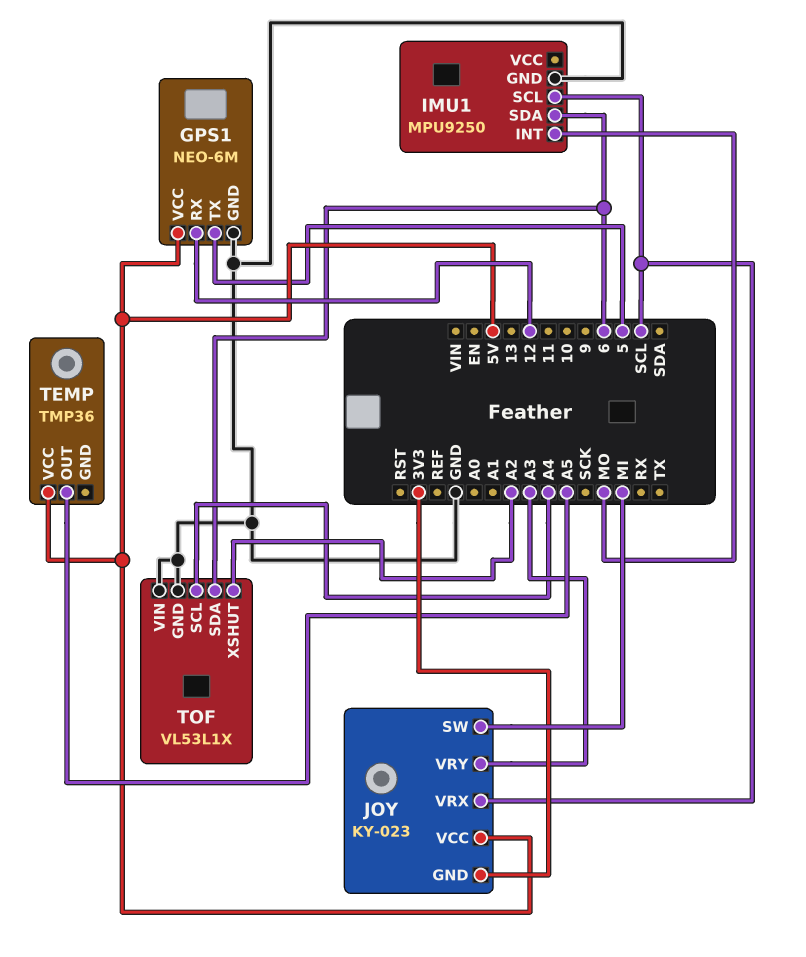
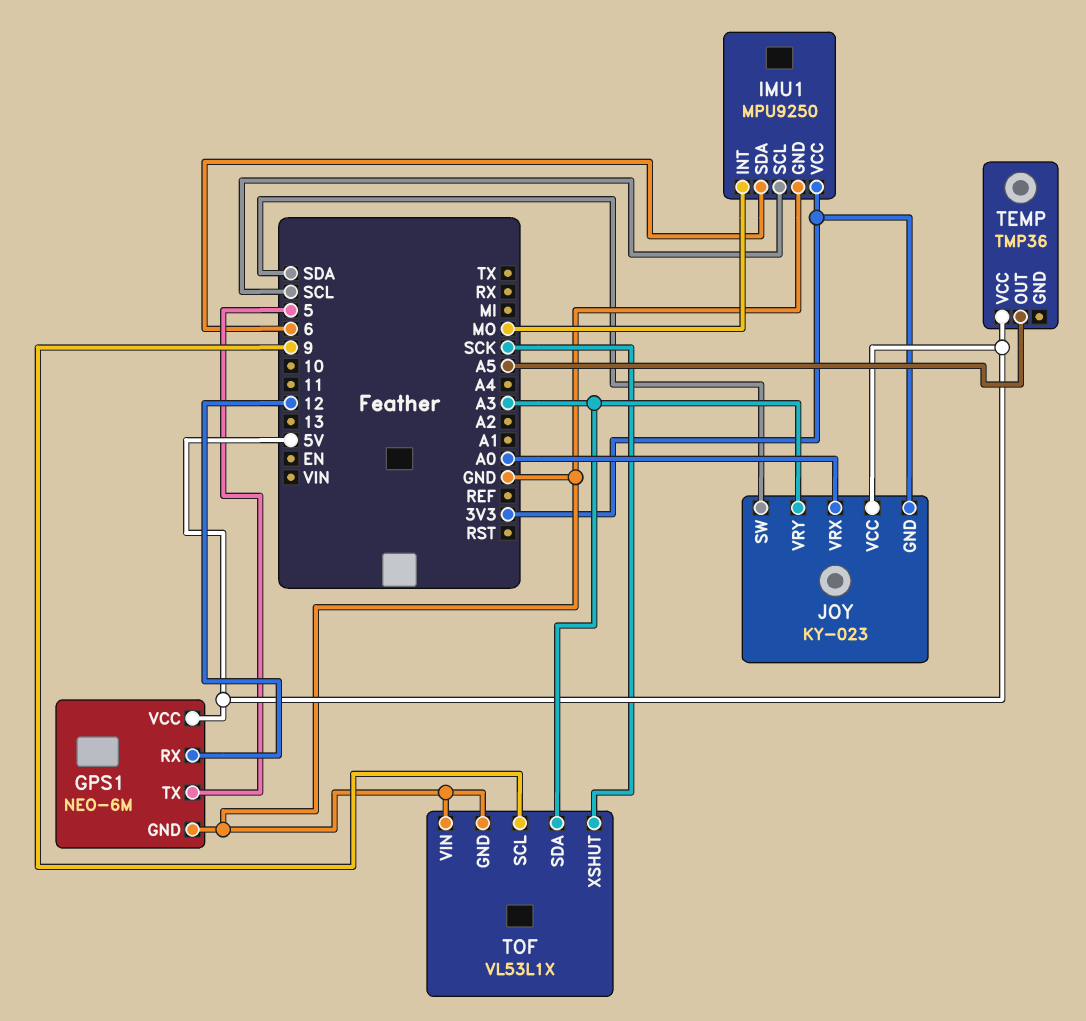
IMU1 pin VCC: none -> 3V3
JOY pin SW: MI -> SDA
JOY pin VRX: SCL -> A0
TOF pin SCL: A4 -> 9
TOF pin SDA: 6 -> A3
TOF pin XSHUT: A2 -> SCK

